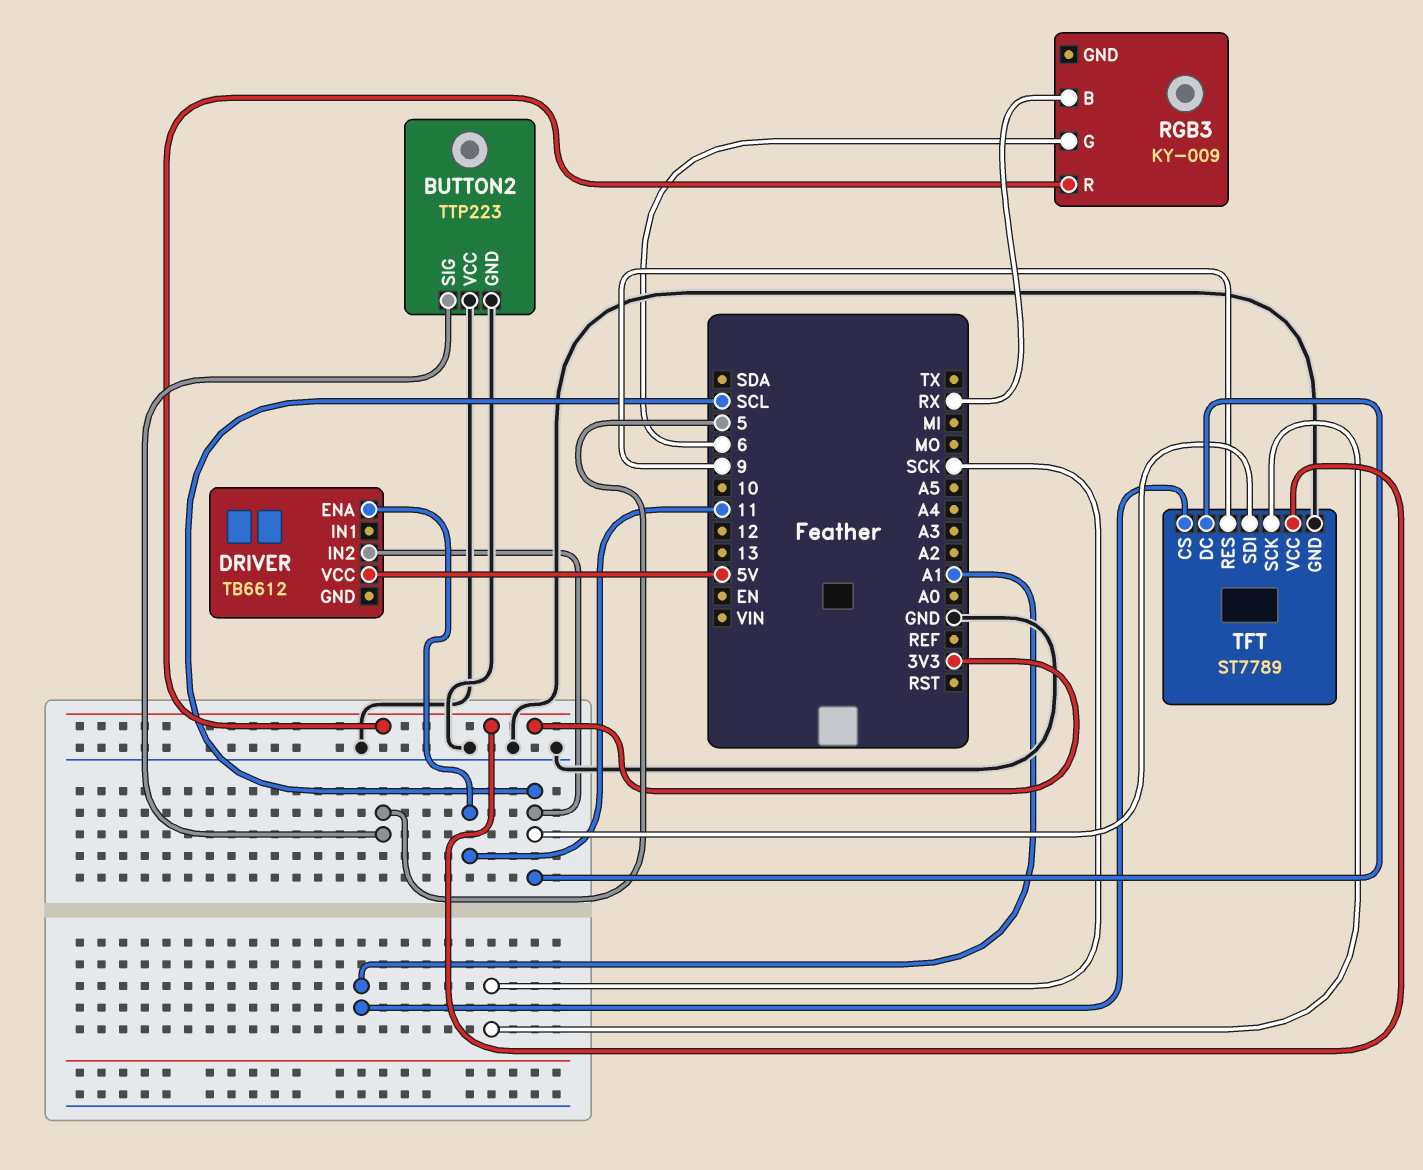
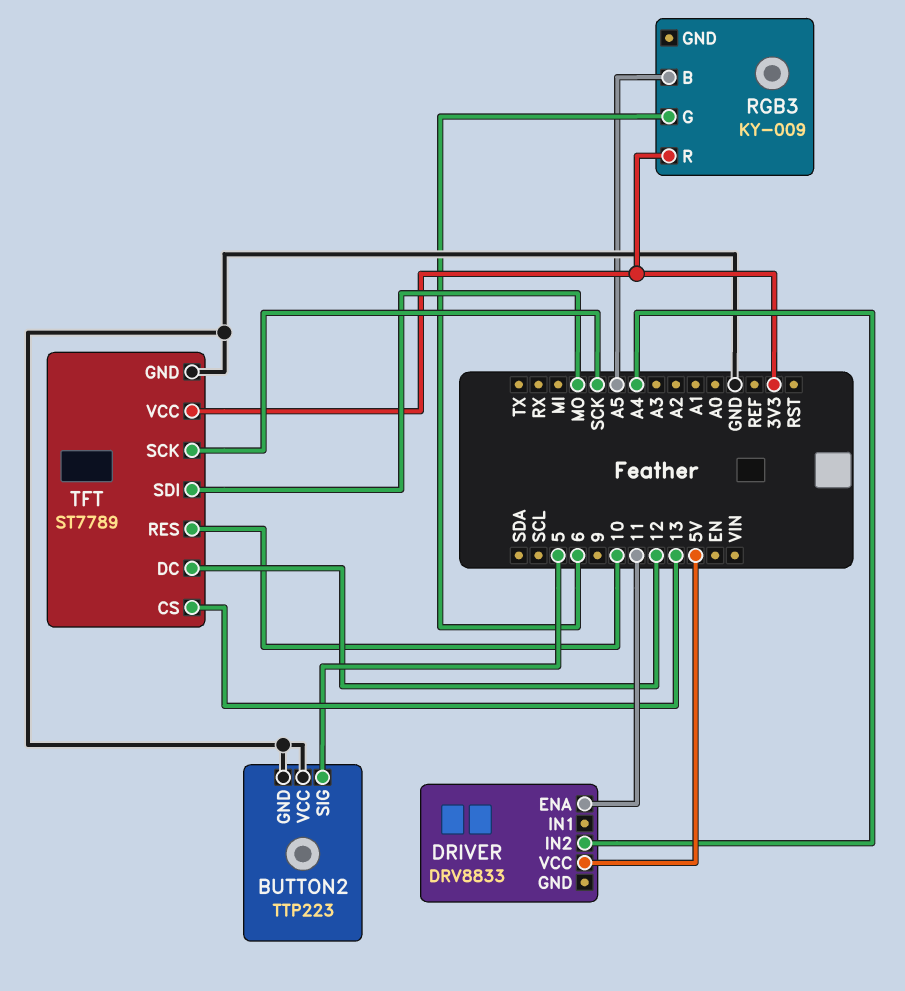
DRIVER: TB6612 -> DRV8833
DRIVER pin IN2: SCL -> A4
RGB3 pin B: RX -> A5
TFT pin CS: A1 -> 13
TFT pin DC: SCL -> 12
TFT pin RES: 9 -> 10
TFT pin SDI: SCL -> MO

